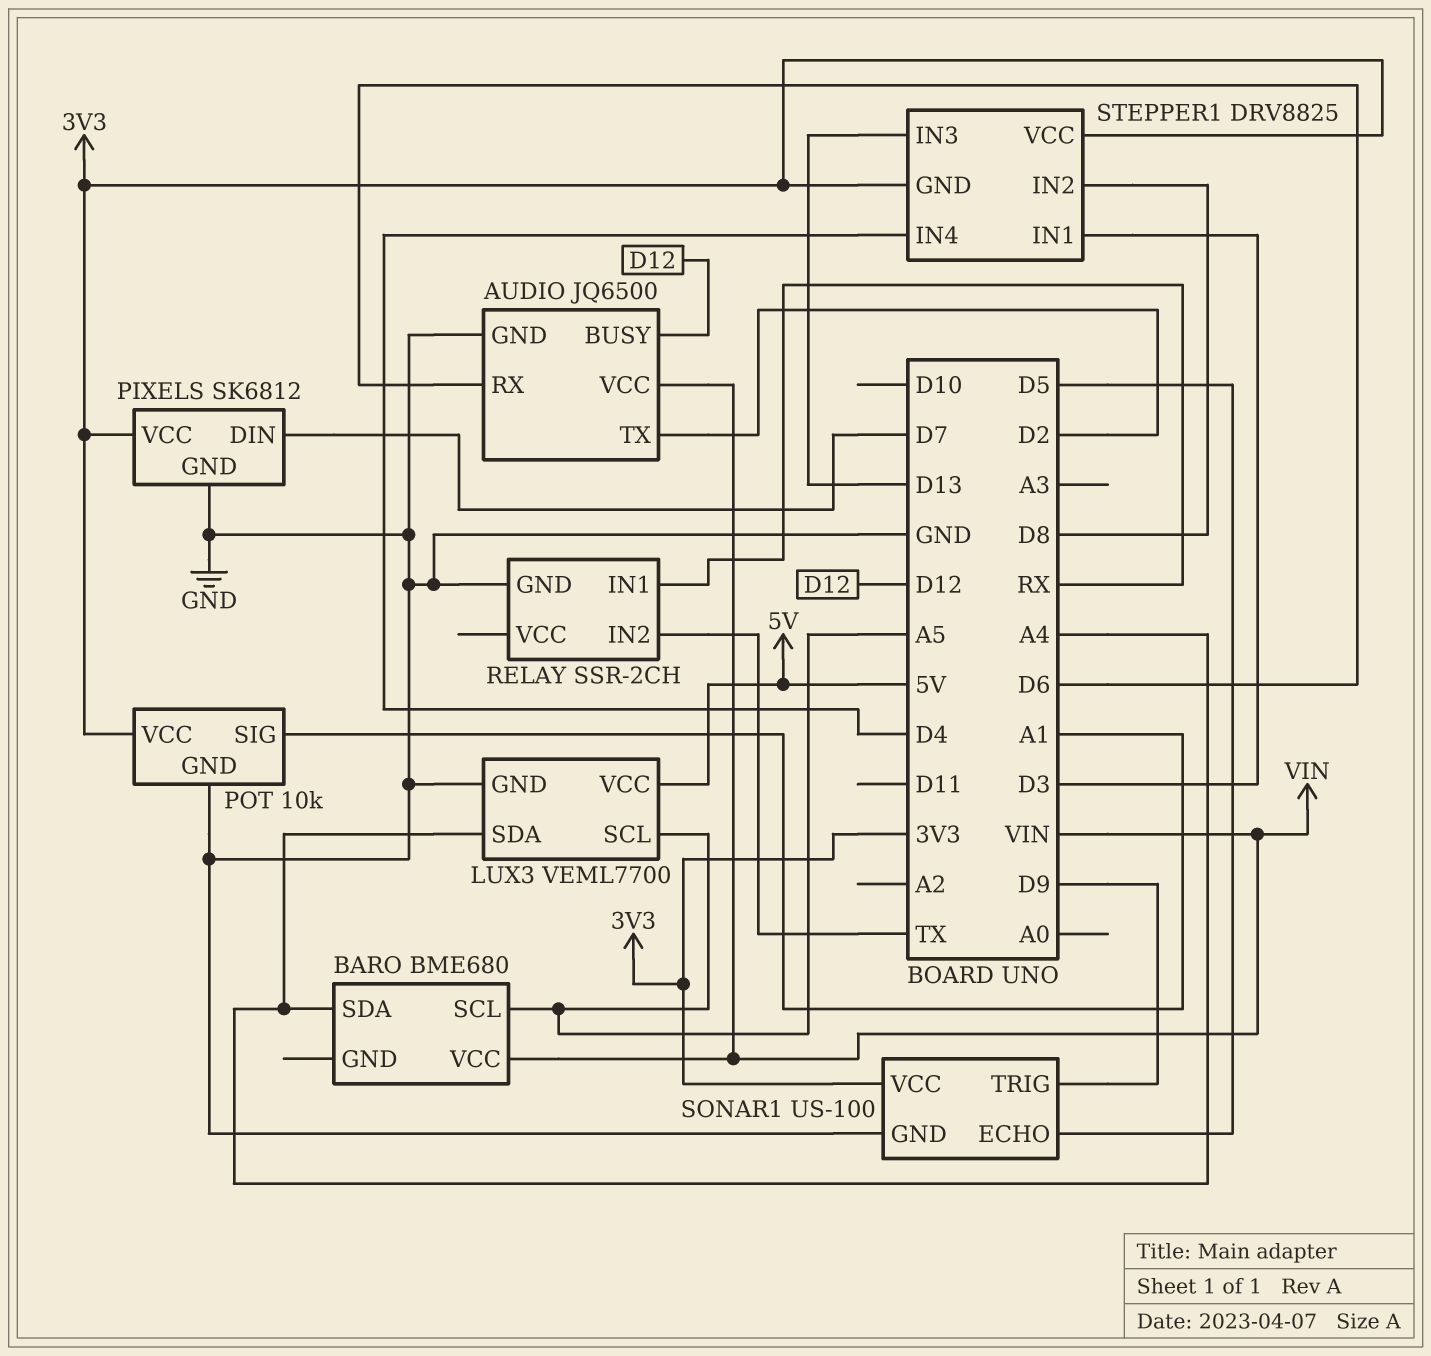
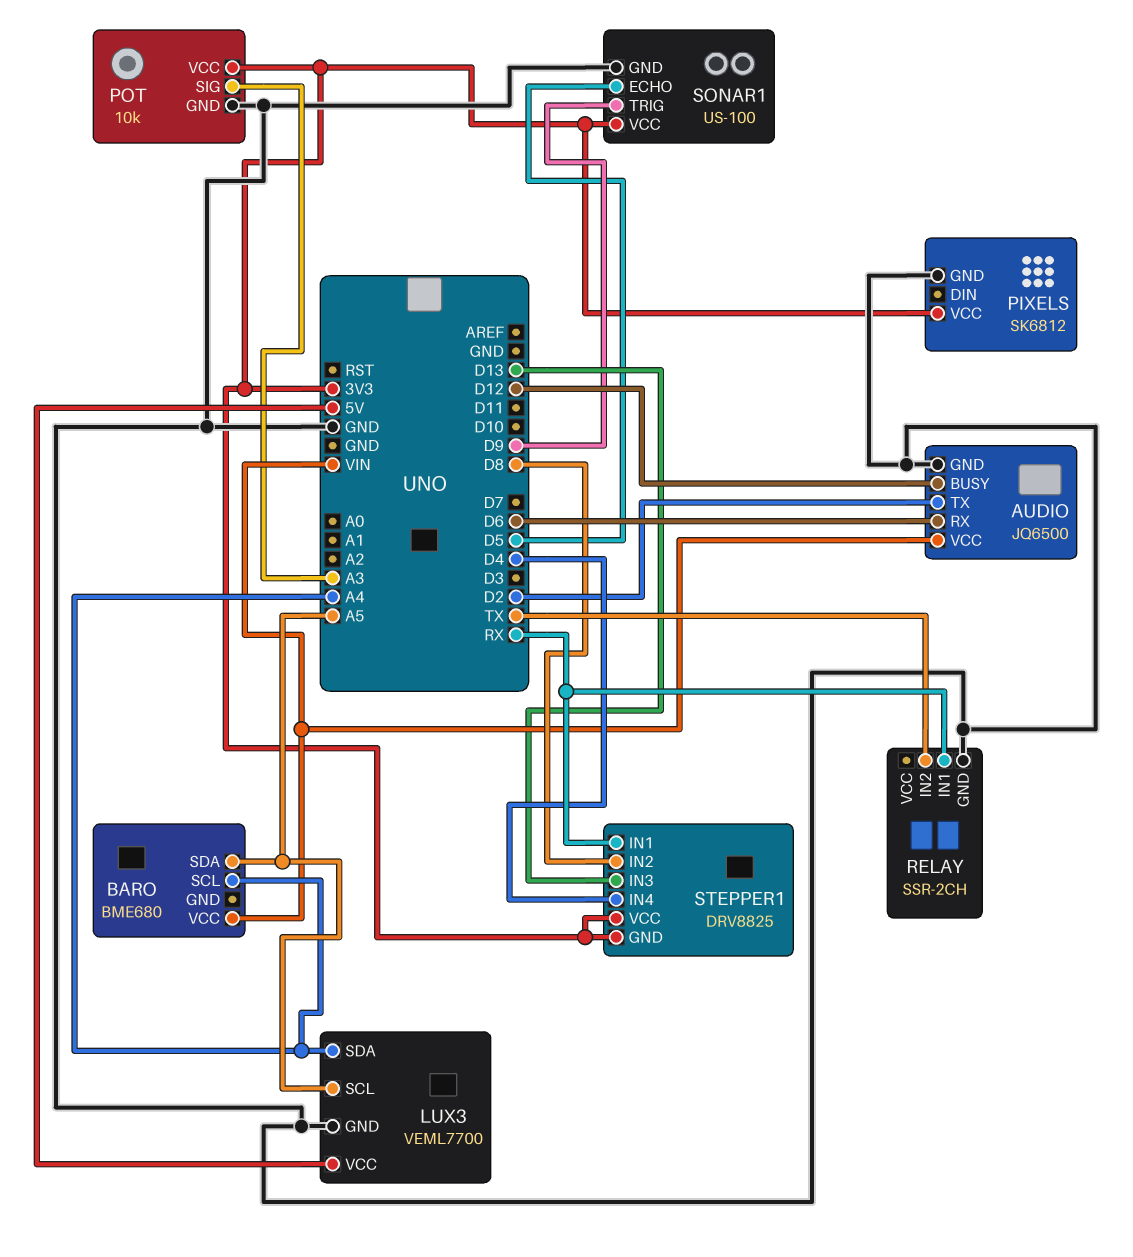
BARO pin SCL: A5 -> A4
BARO pin SDA: A4 -> A5
PIXELS pin DIN: D7 -> none
POT pin SIG: A1 -> A3
STEPPER1 pin IN1: D3 -> RX

